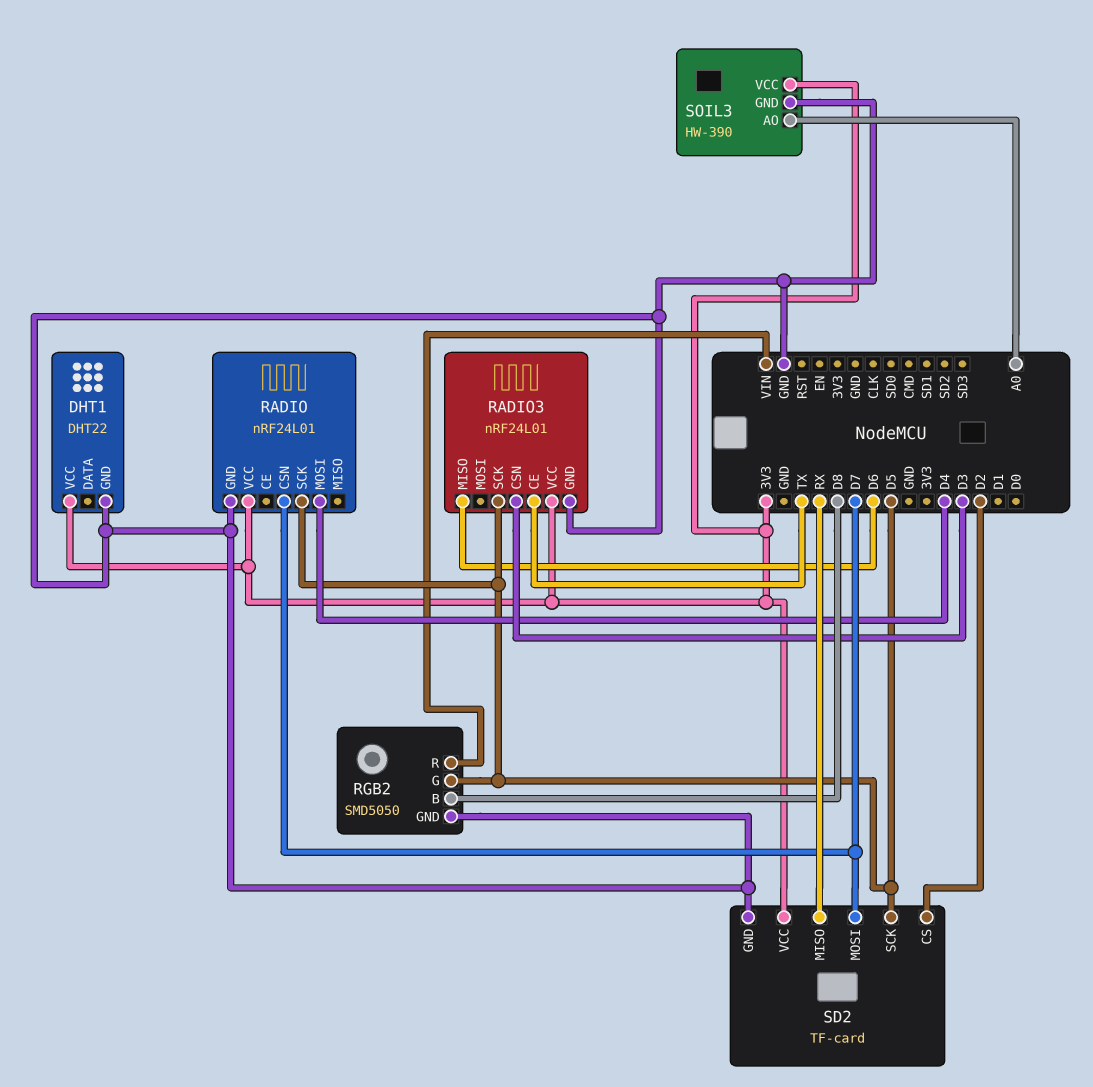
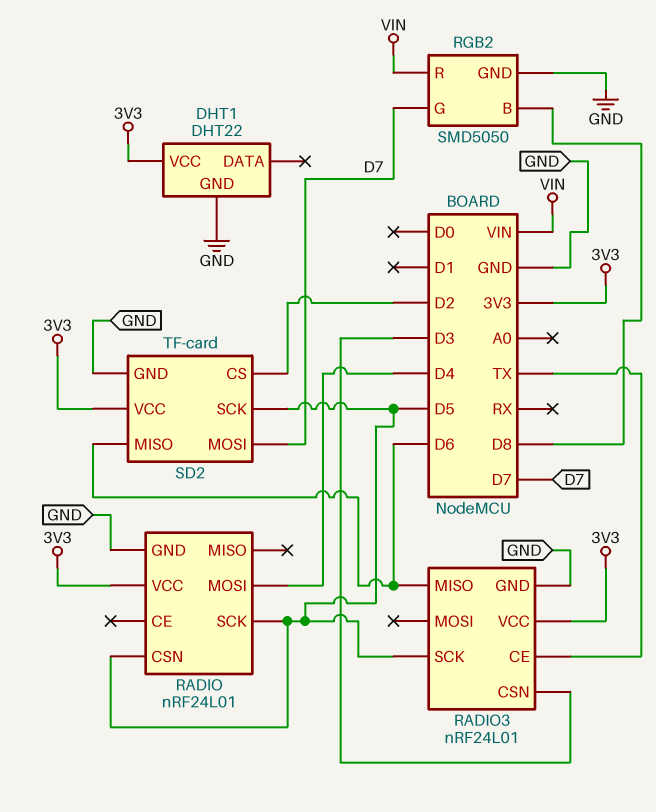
RADIO pin CSN: D7 -> D5
RGB2 pin G: D5 -> D7
SD2 pin MISO: RX -> D6
SOIL3: HW-390 -> none
SOIL3 pin AO: A0 -> none
SOIL3 pin GND: GND -> none
SOIL3 pin VCC: 3V3 -> none

